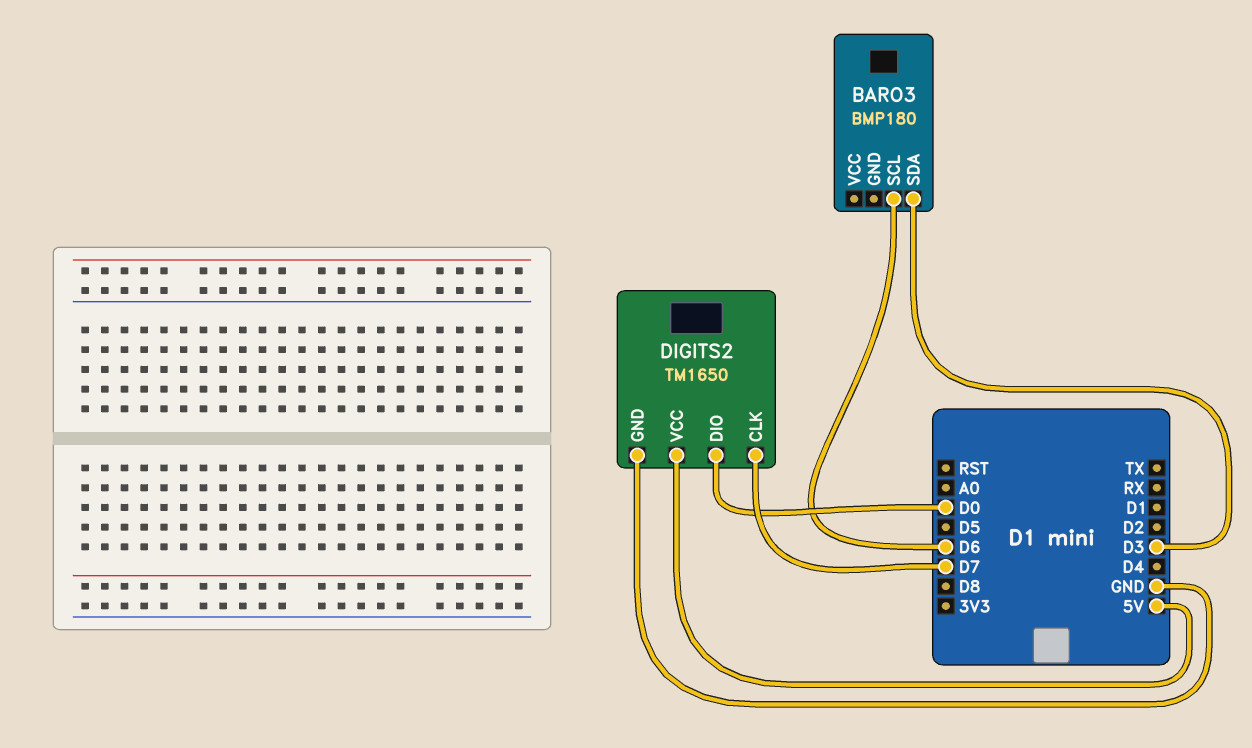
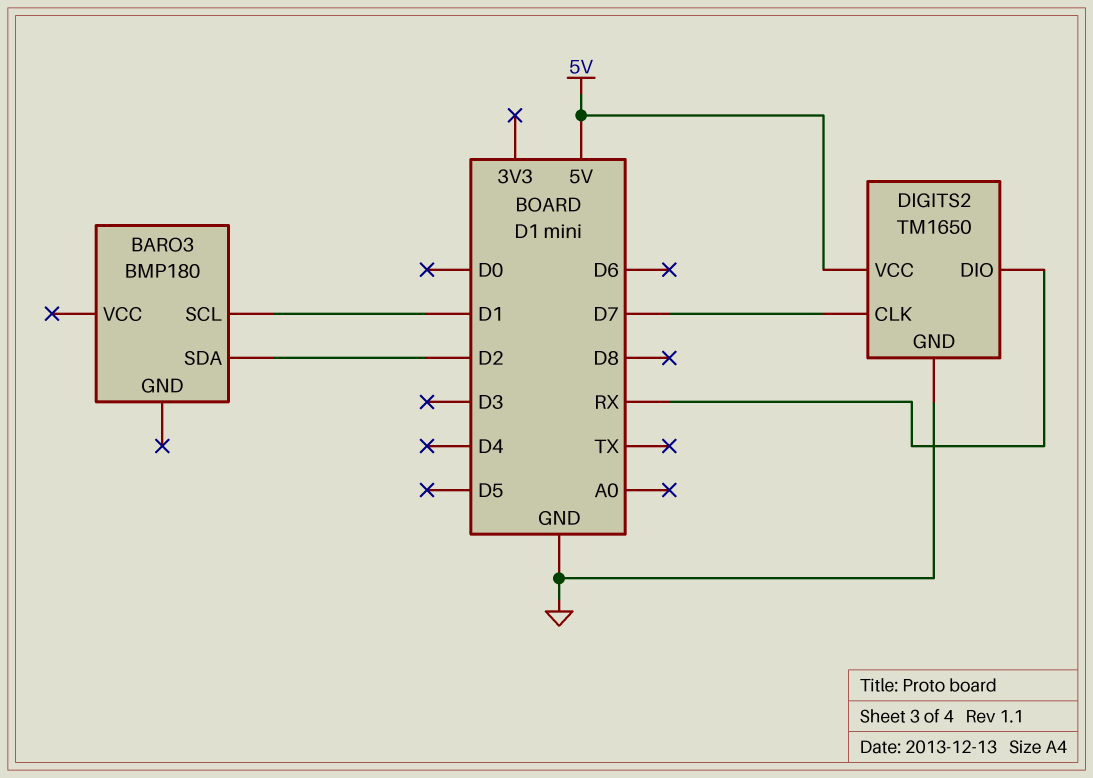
BARO3 pin SCL: D6 -> D1
BARO3 pin SDA: D3 -> D2
DIGITS2 pin DIO: D0 -> RX

